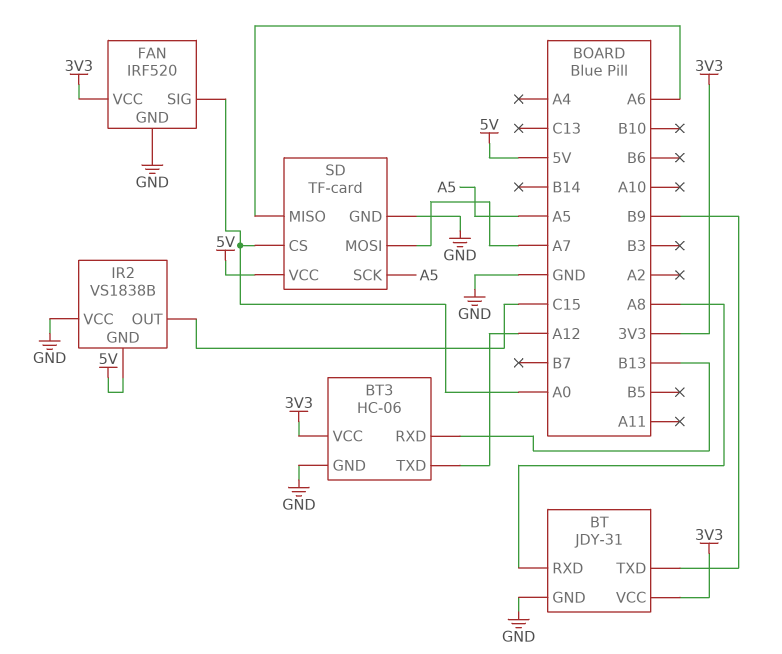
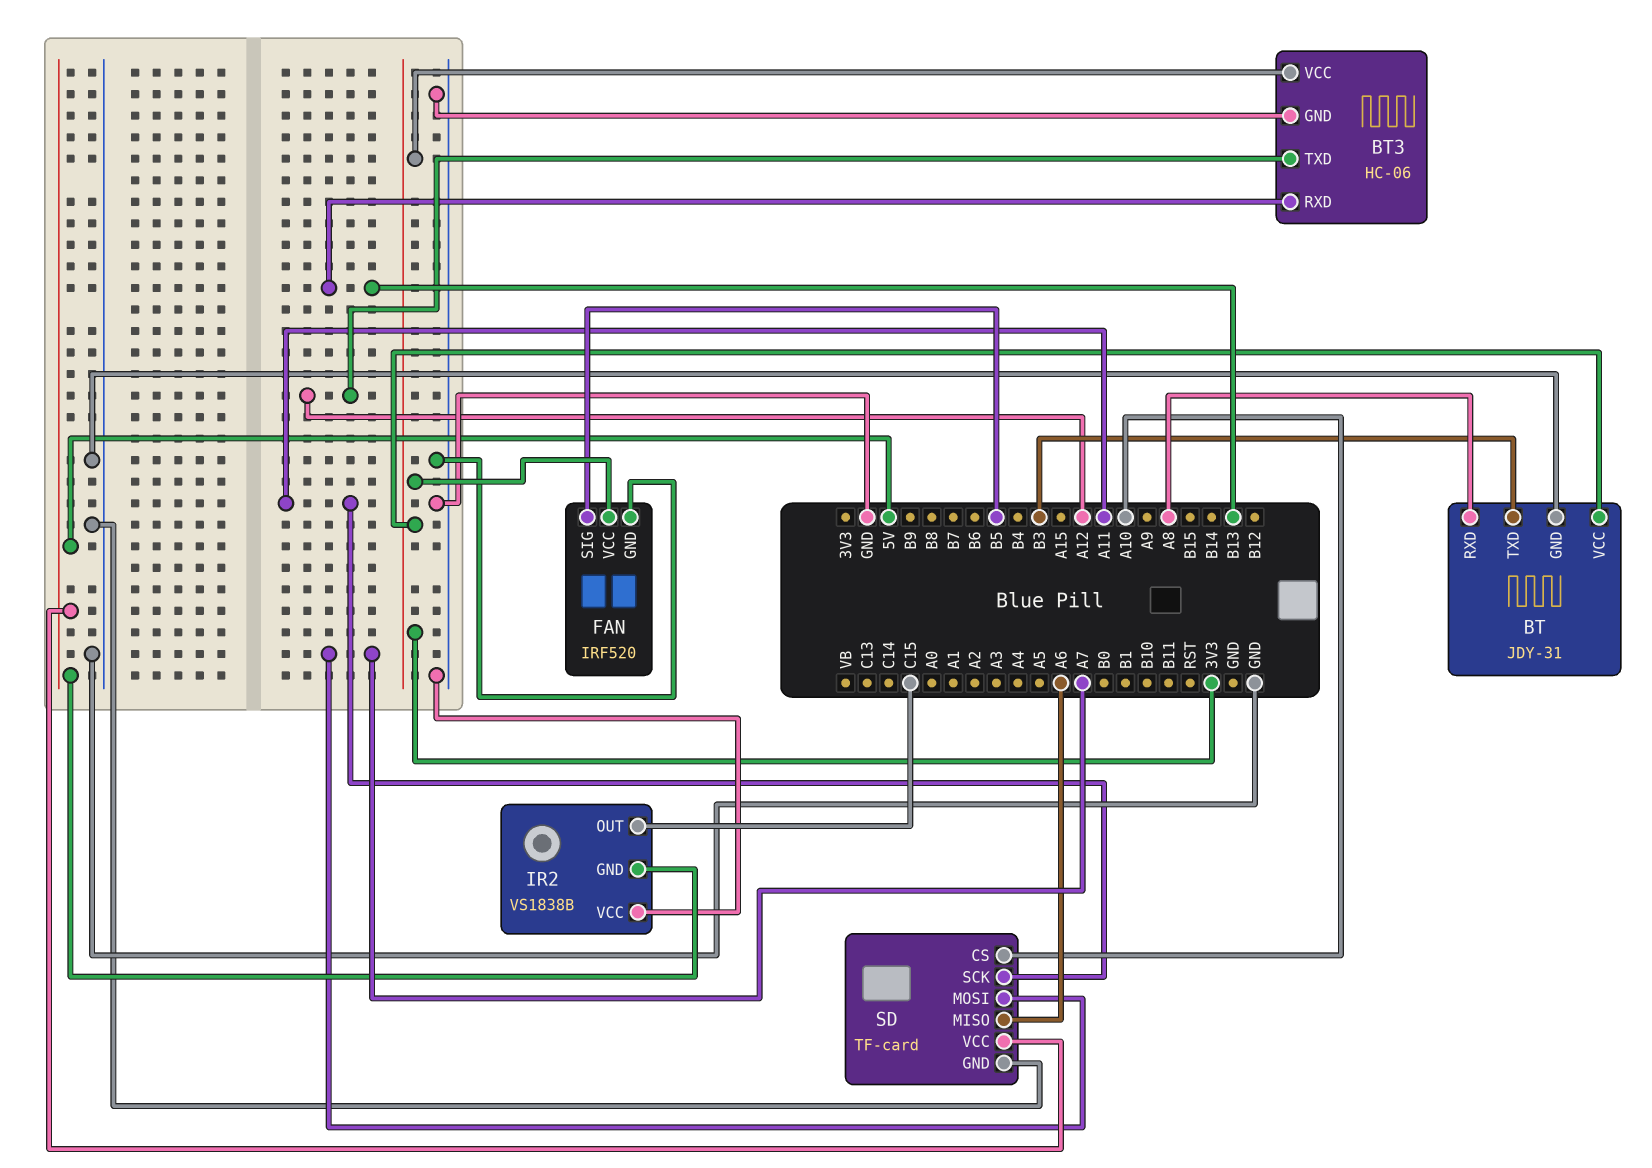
BT pin TXD: B9 -> B3
FAN pin SIG: A0 -> B5
SD pin CS: A0 -> A10
SD pin SCK: A5 -> A11

